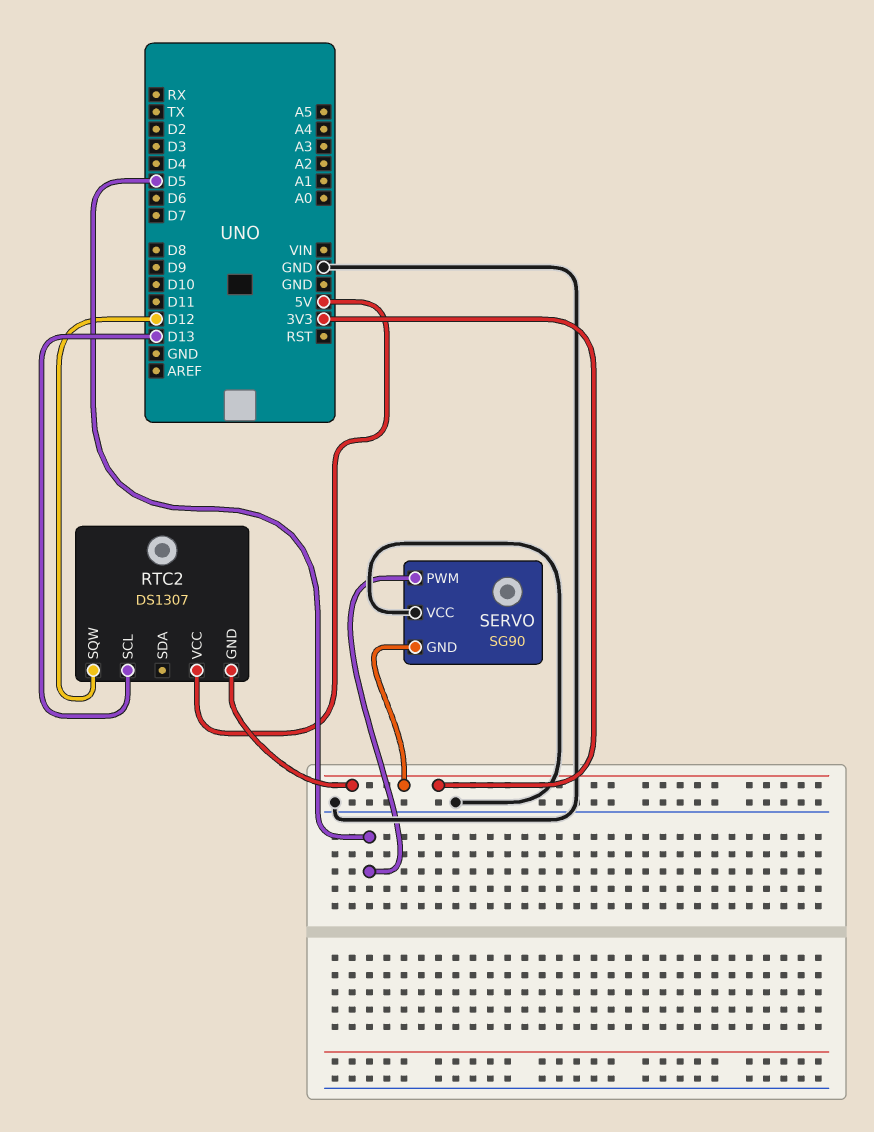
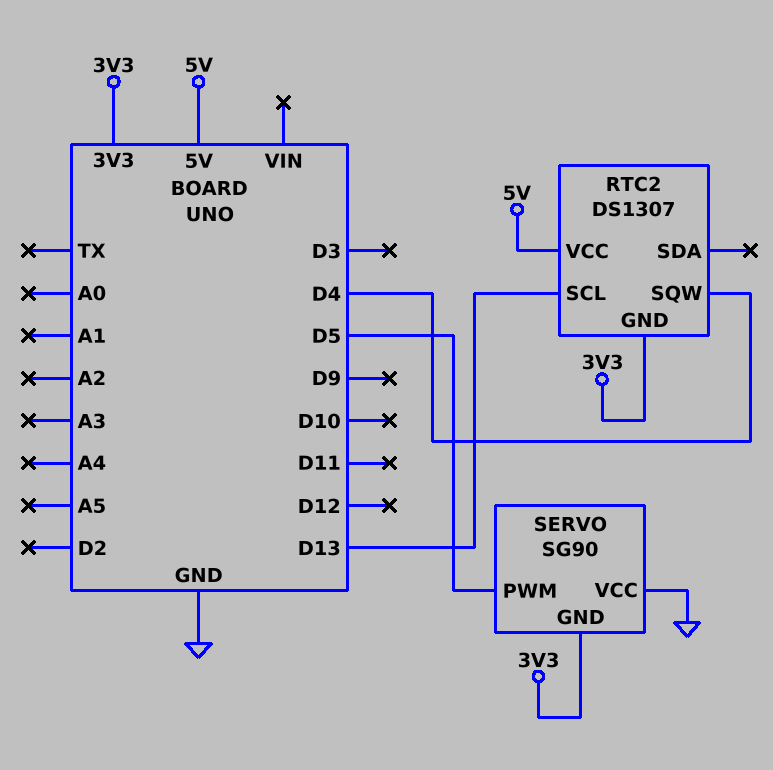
RTC2 pin SQW: D12 -> D4

